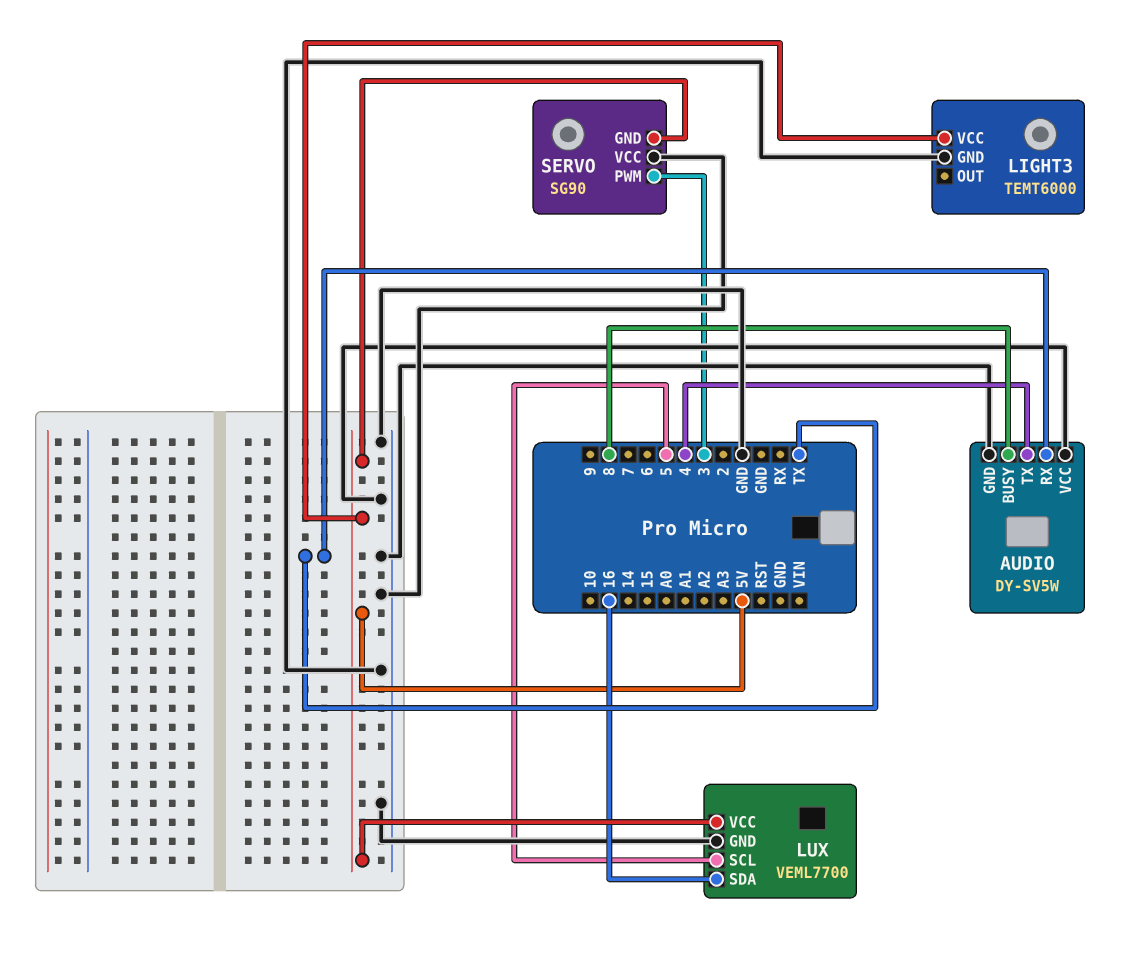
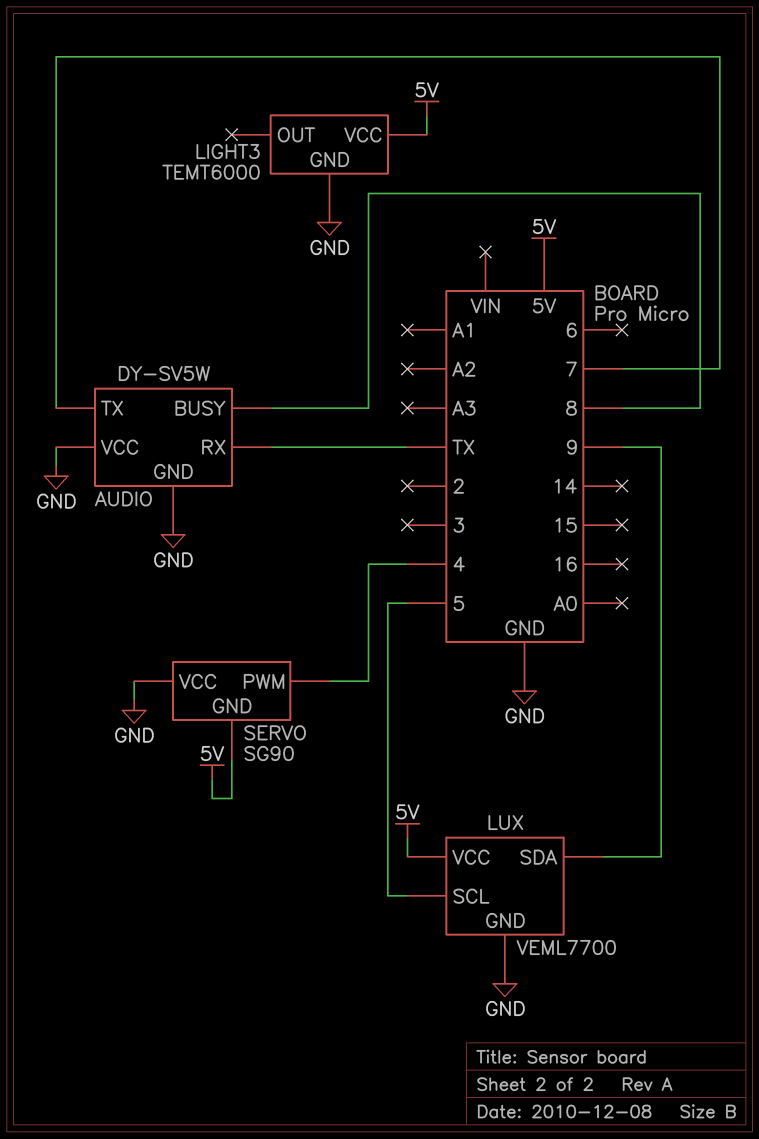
AUDIO pin TX: 4 -> 7
LUX pin SDA: 16 -> 9
SERVO pin PWM: 3 -> 4

